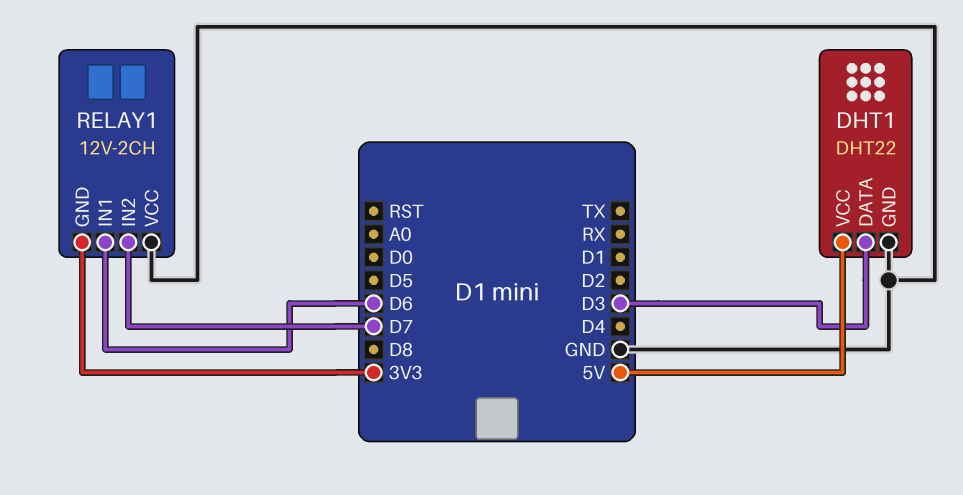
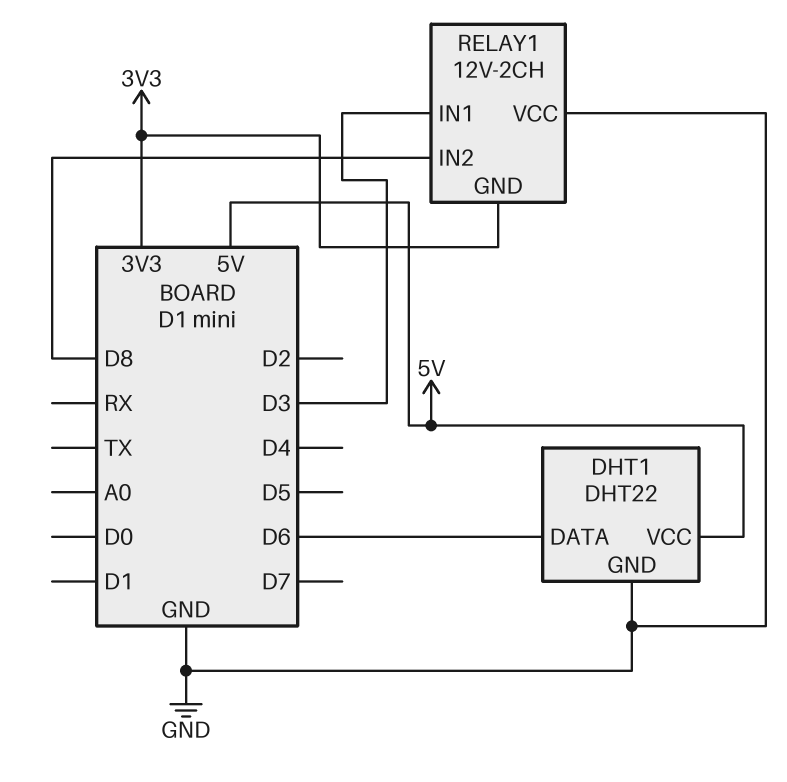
DHT1 pin DATA: D3 -> D6
RELAY1 pin IN1: D6 -> D3
RELAY1 pin IN2: D7 -> D8

